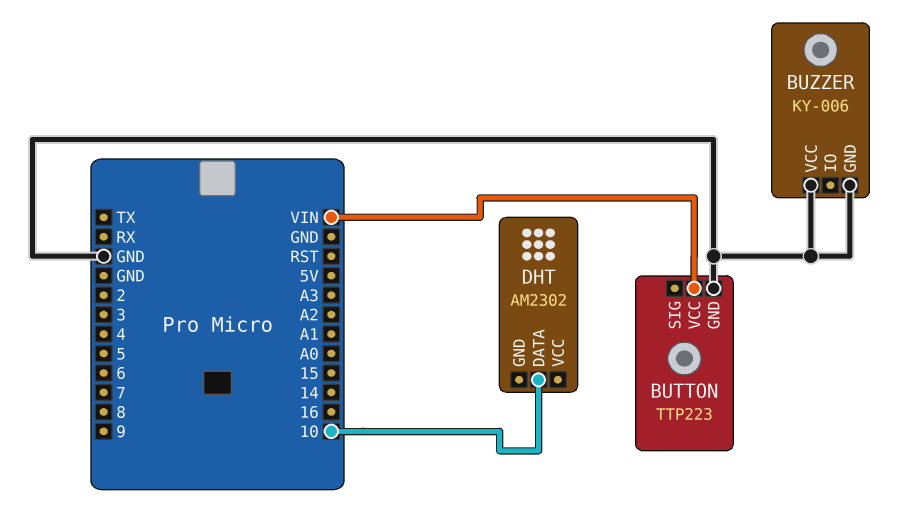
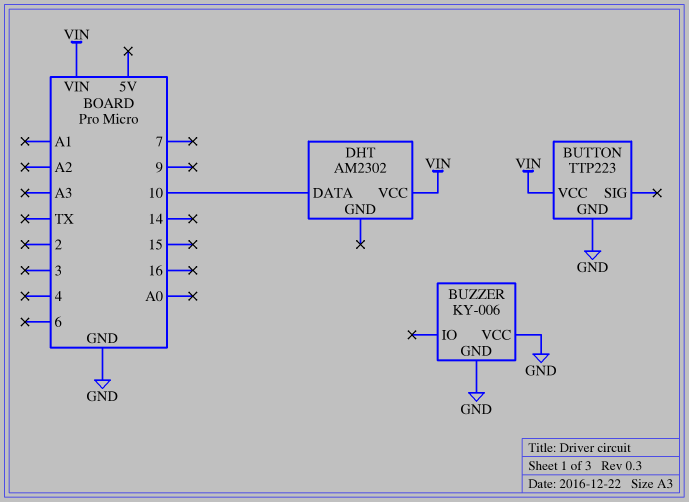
DHT pin VCC: none -> VIN

